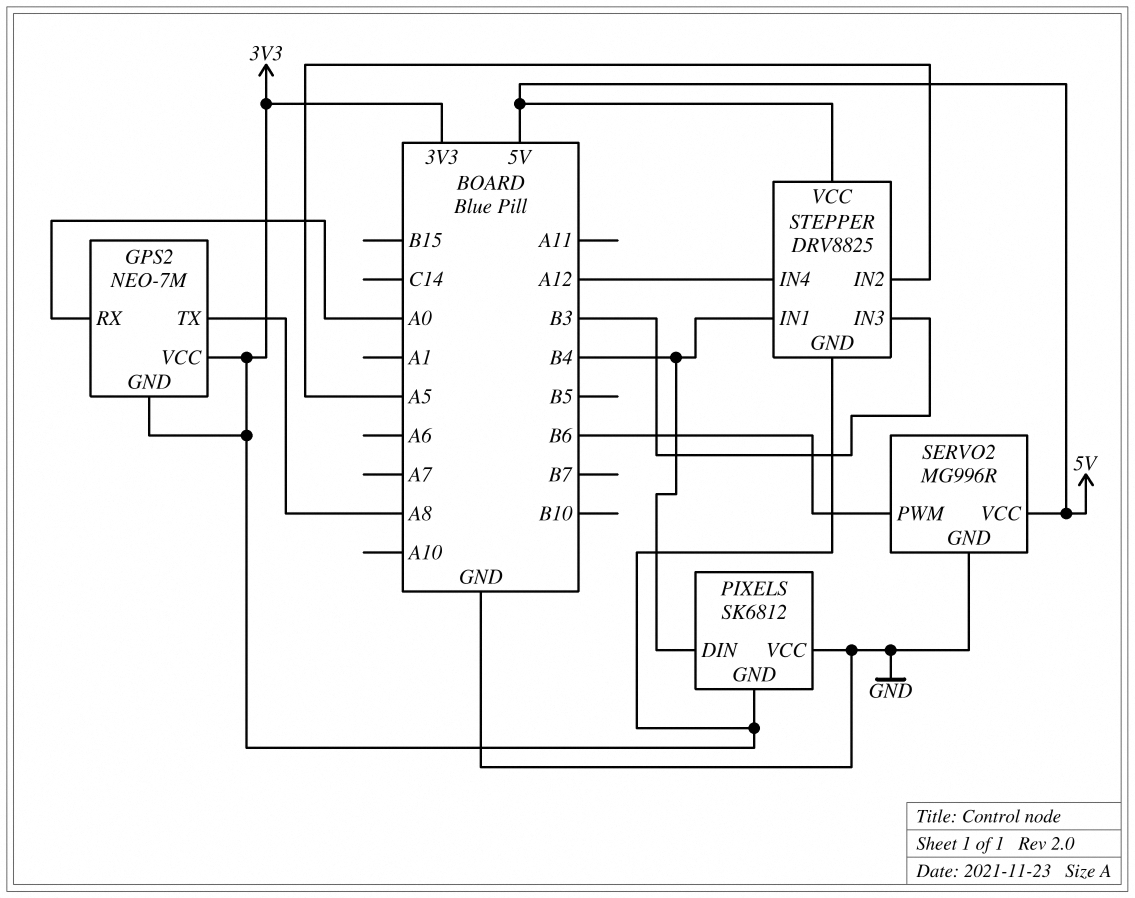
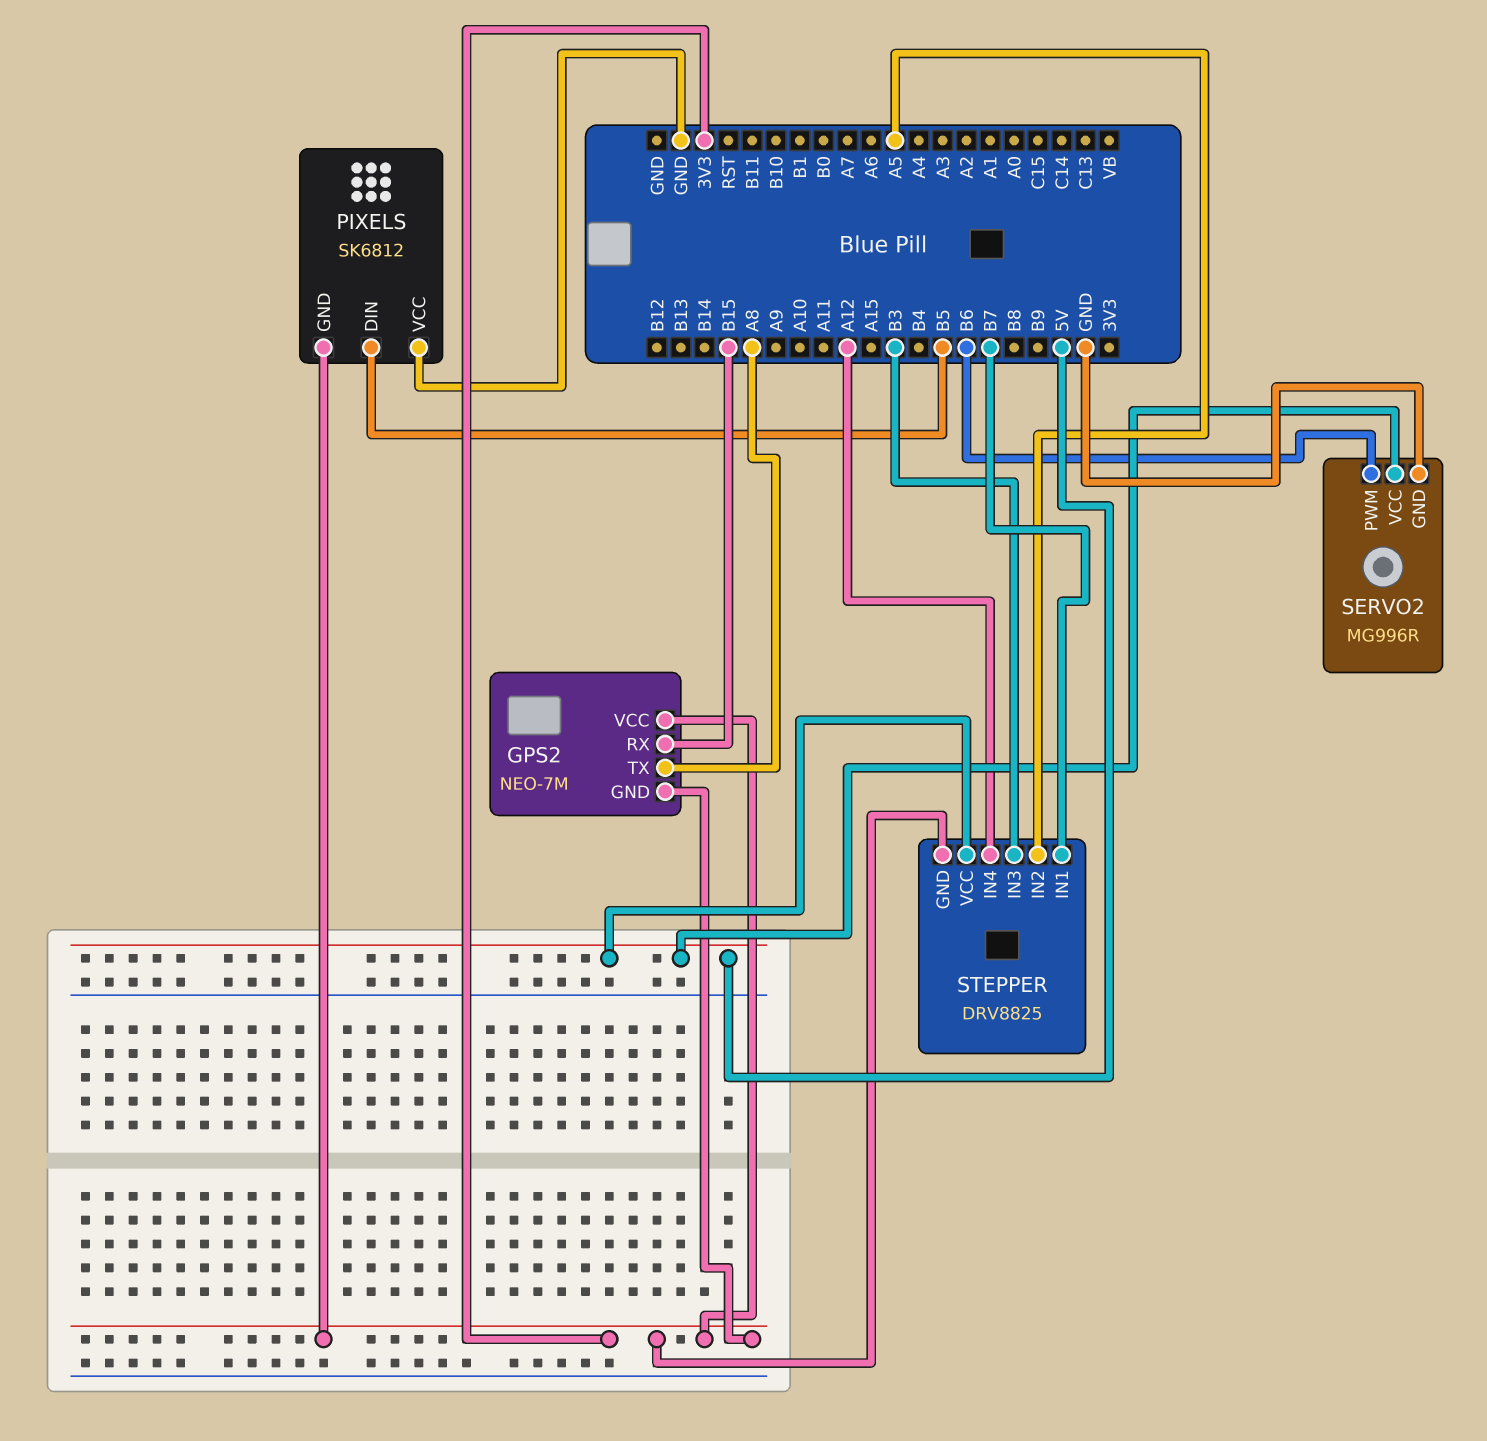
GPS2 pin RX: A0 -> B15
PIXELS pin DIN: B4 -> B5
STEPPER pin IN1: B4 -> B7

